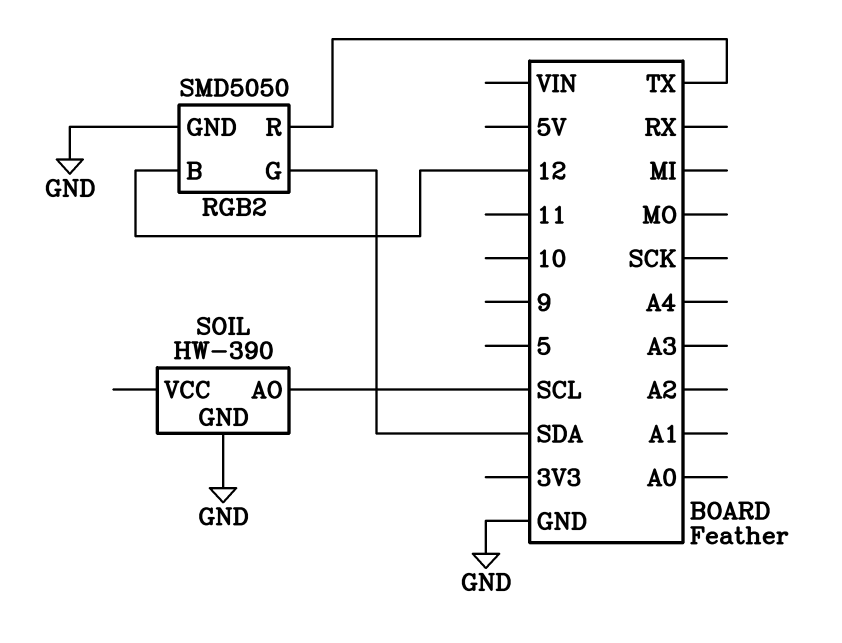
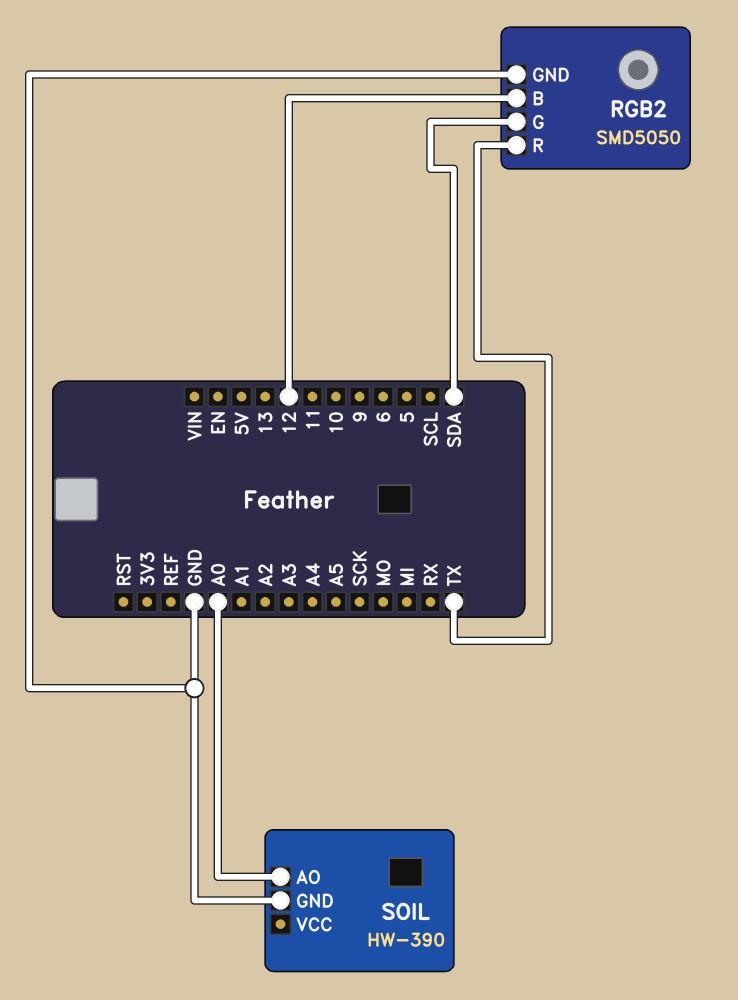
SOIL pin AO: SCL -> A0

